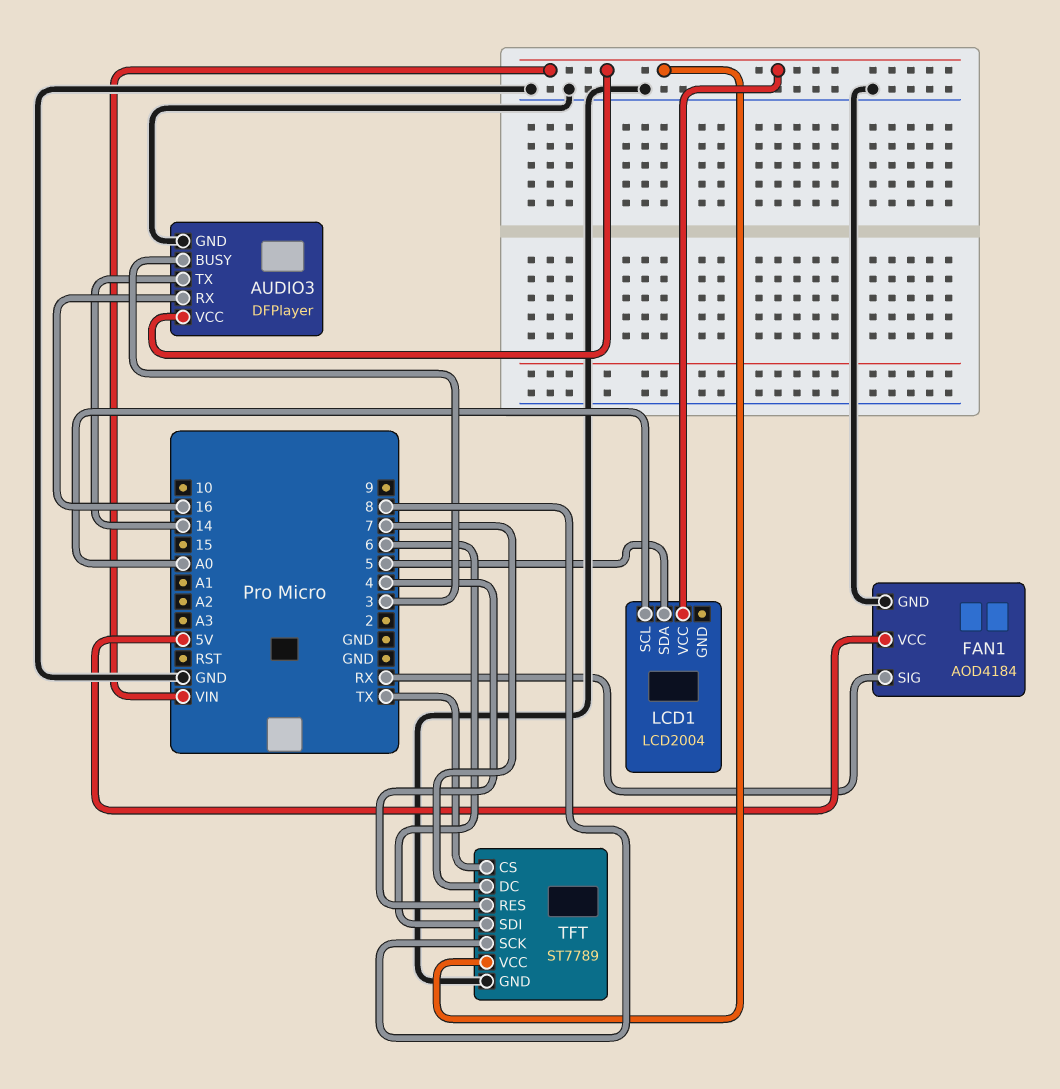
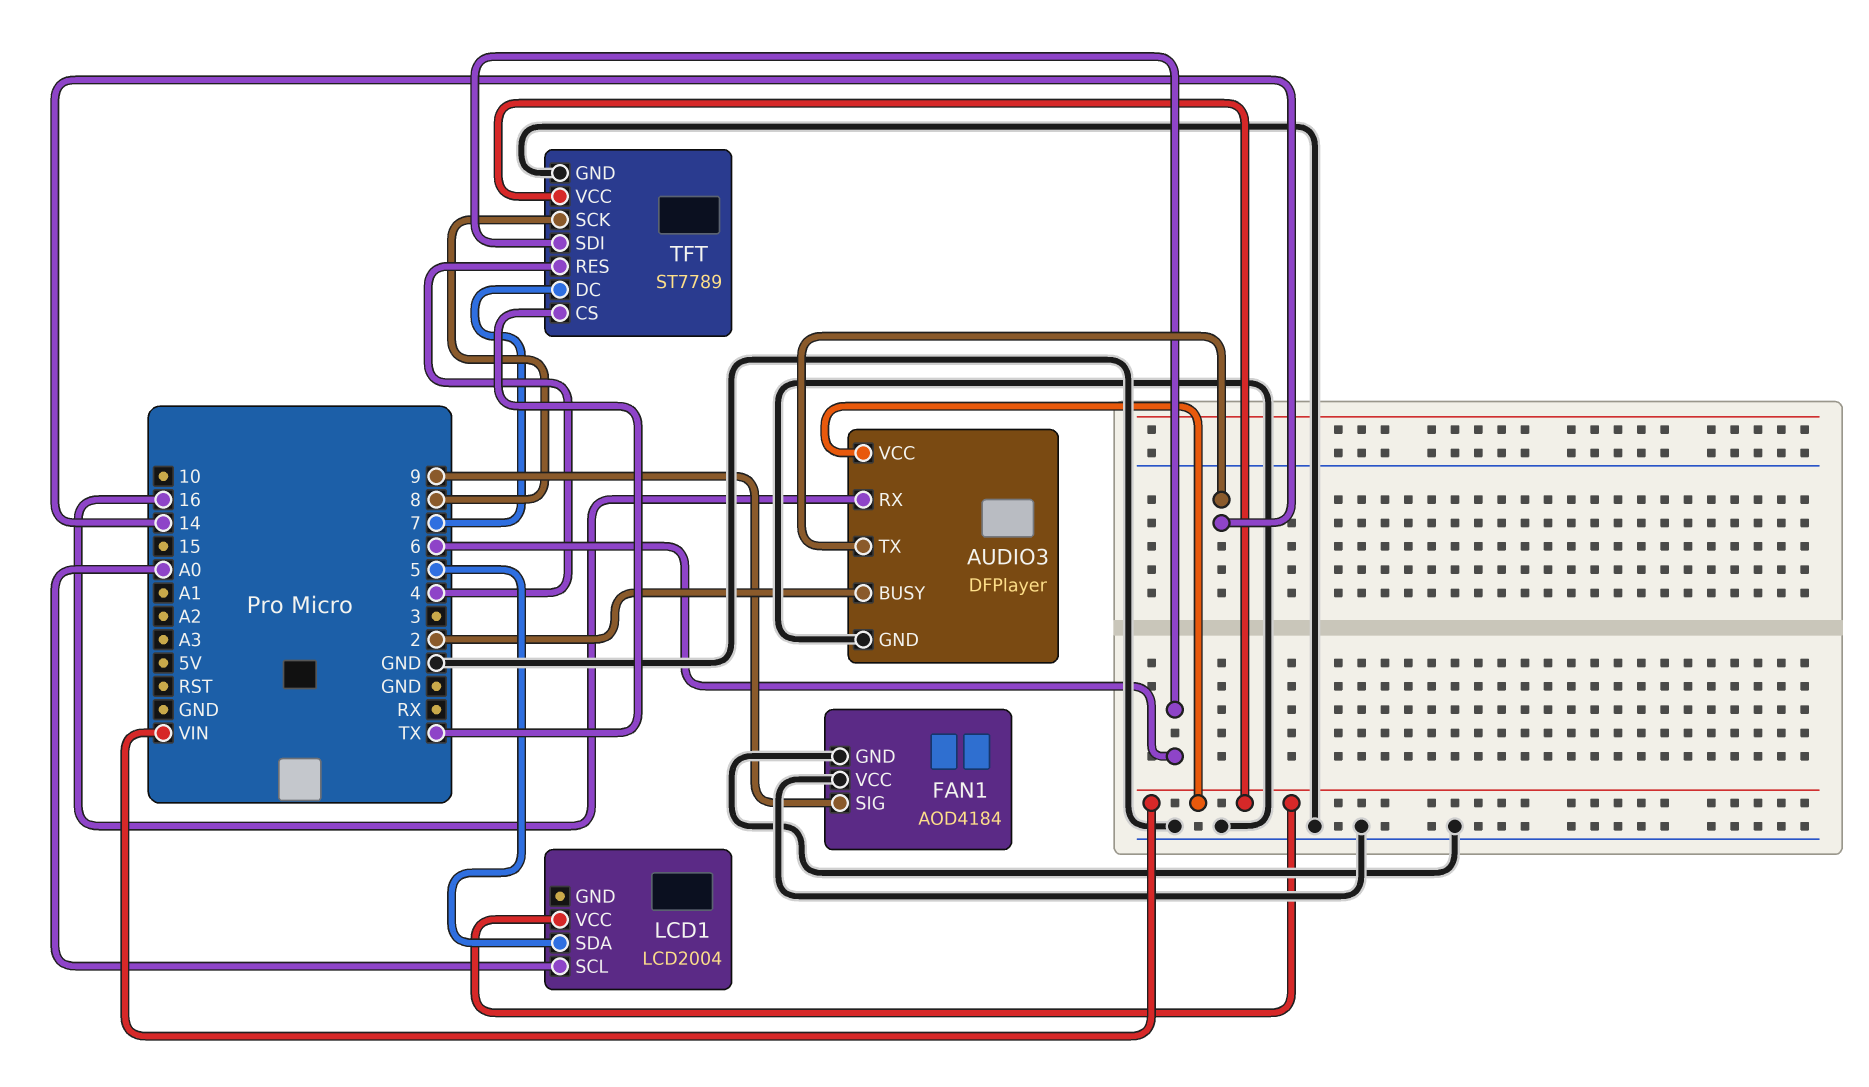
AUDIO3 pin BUSY: 3 -> 2
FAN1 pin SIG: RX -> 9
FAN1 pin VCC: 5V -> GND

